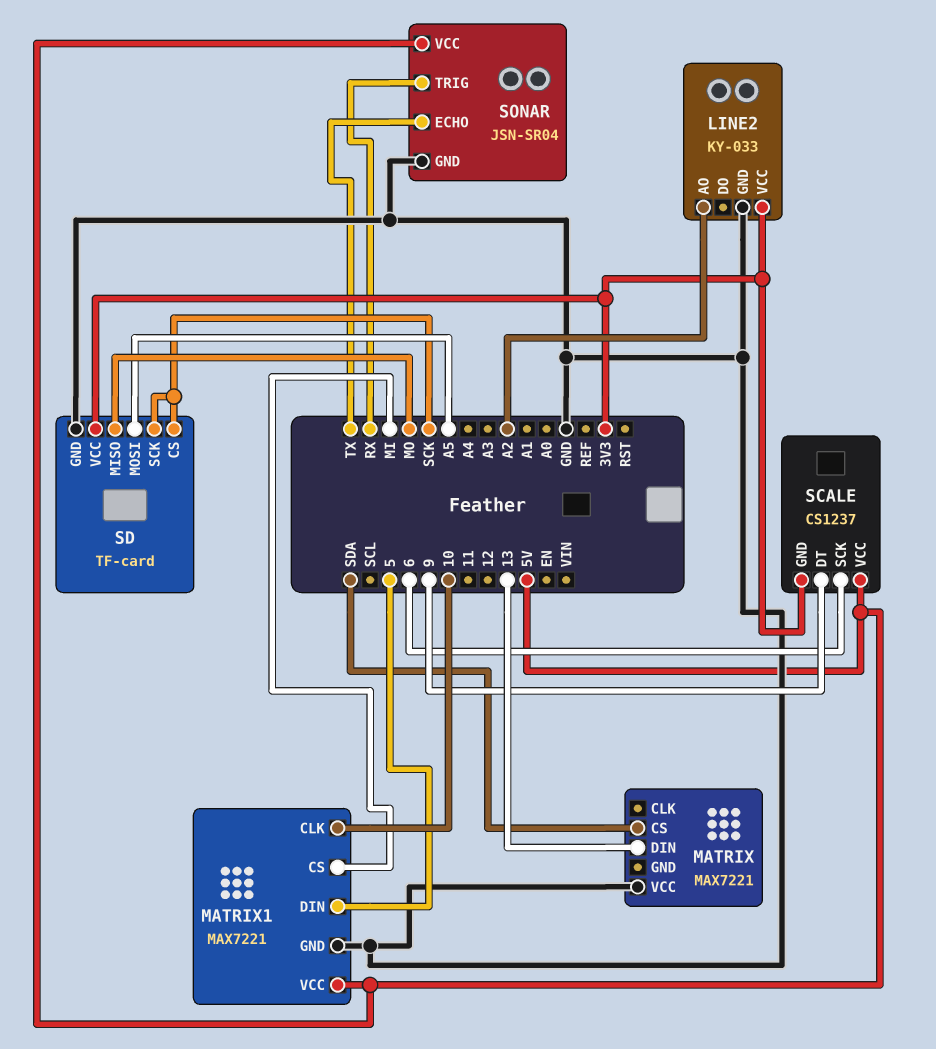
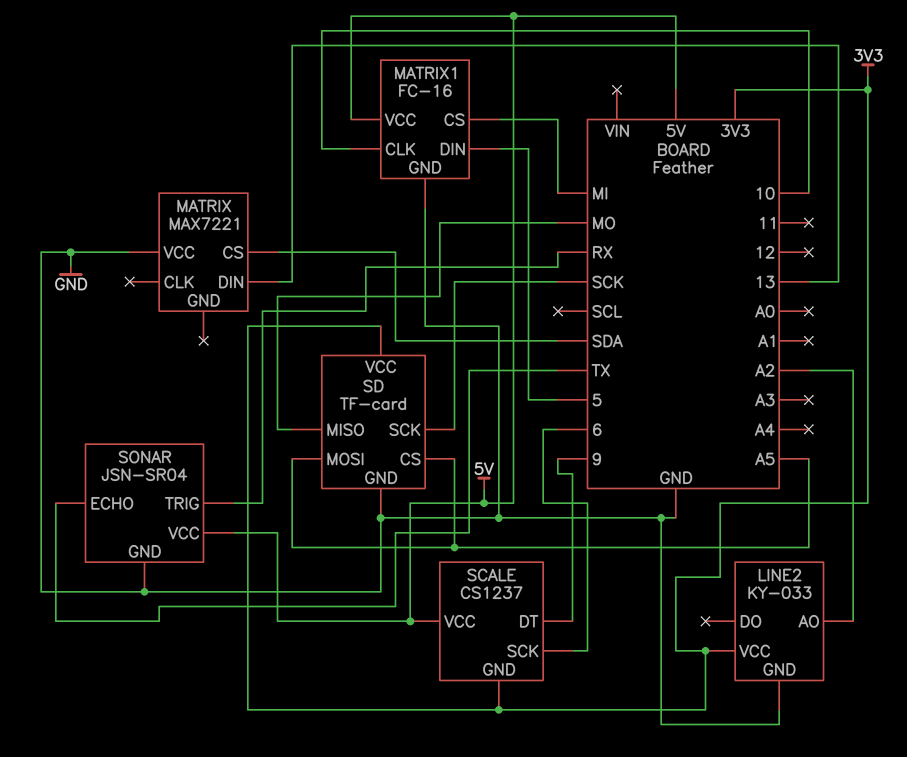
MATRIX1: MAX7221 -> FC-16
SD pin CS: SCK -> A5

